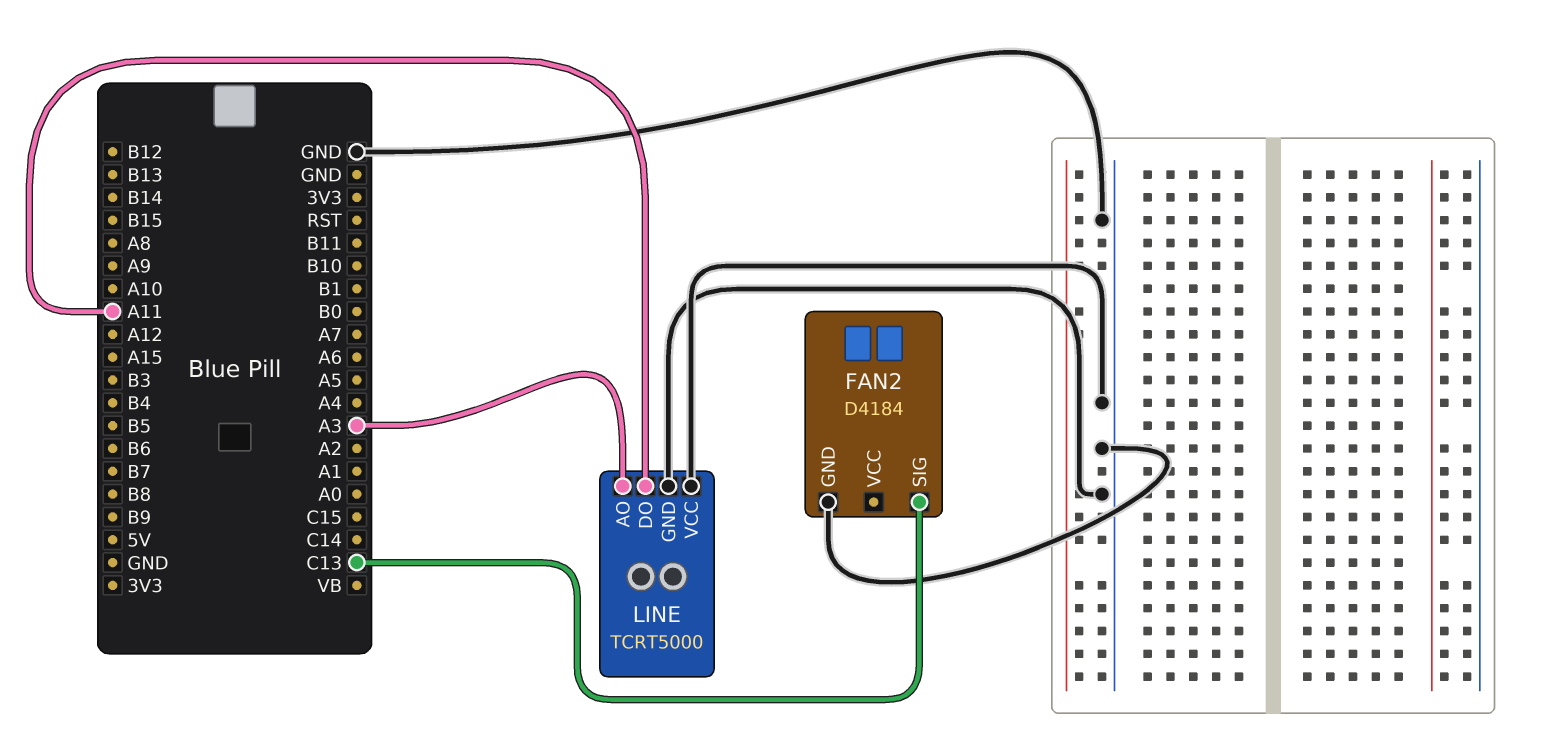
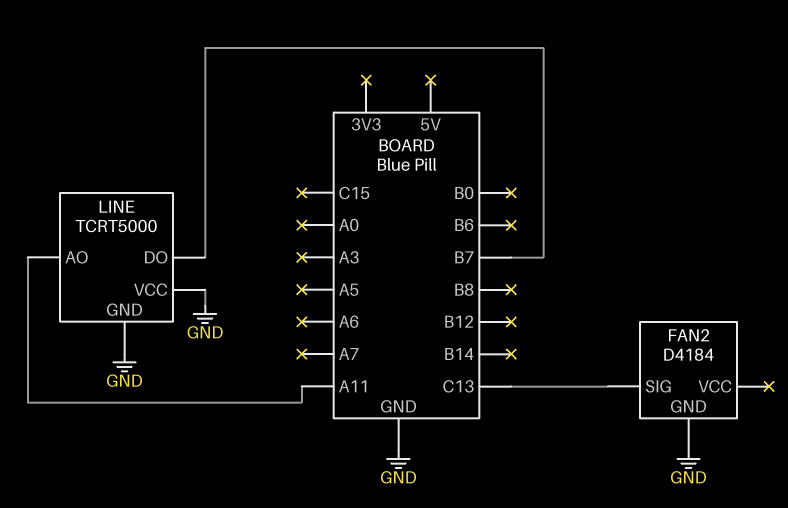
LINE pin AO: A3 -> A11
LINE pin DO: A11 -> B7

